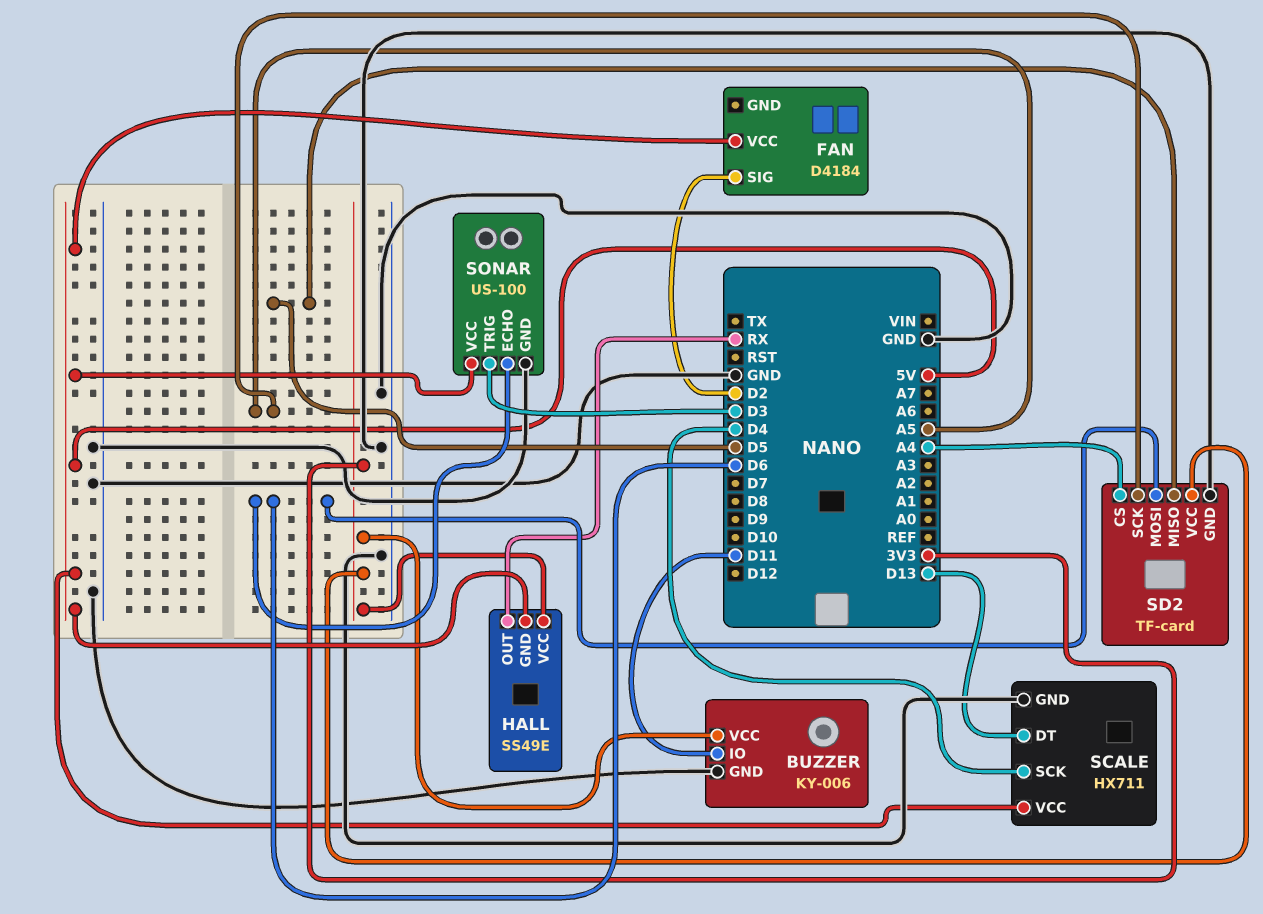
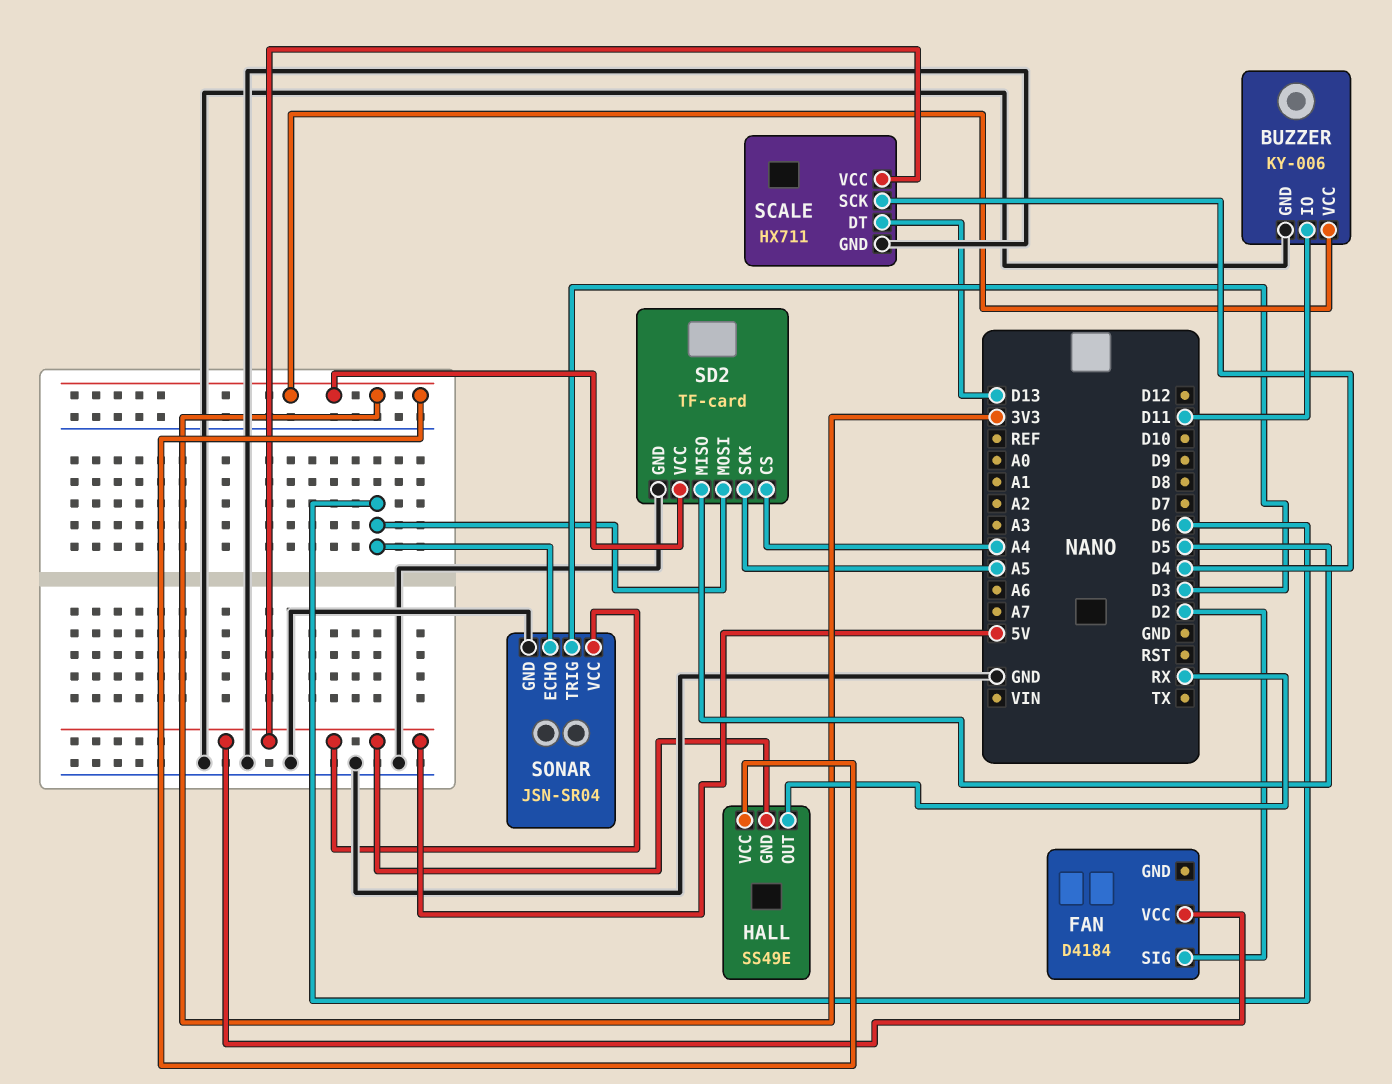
SONAR: US-100 -> JSN-SR04

